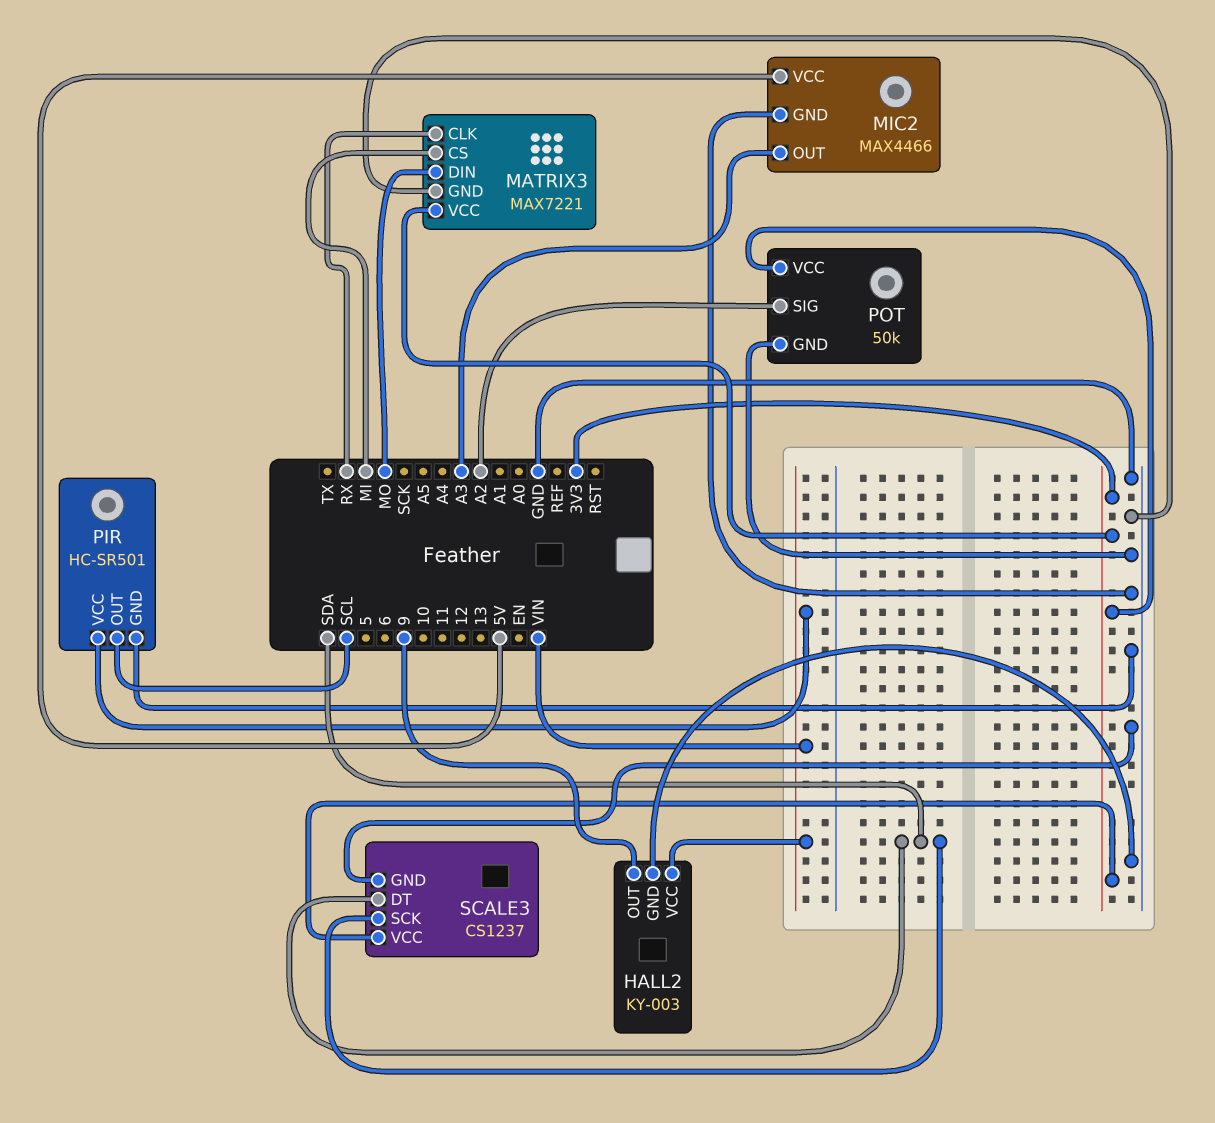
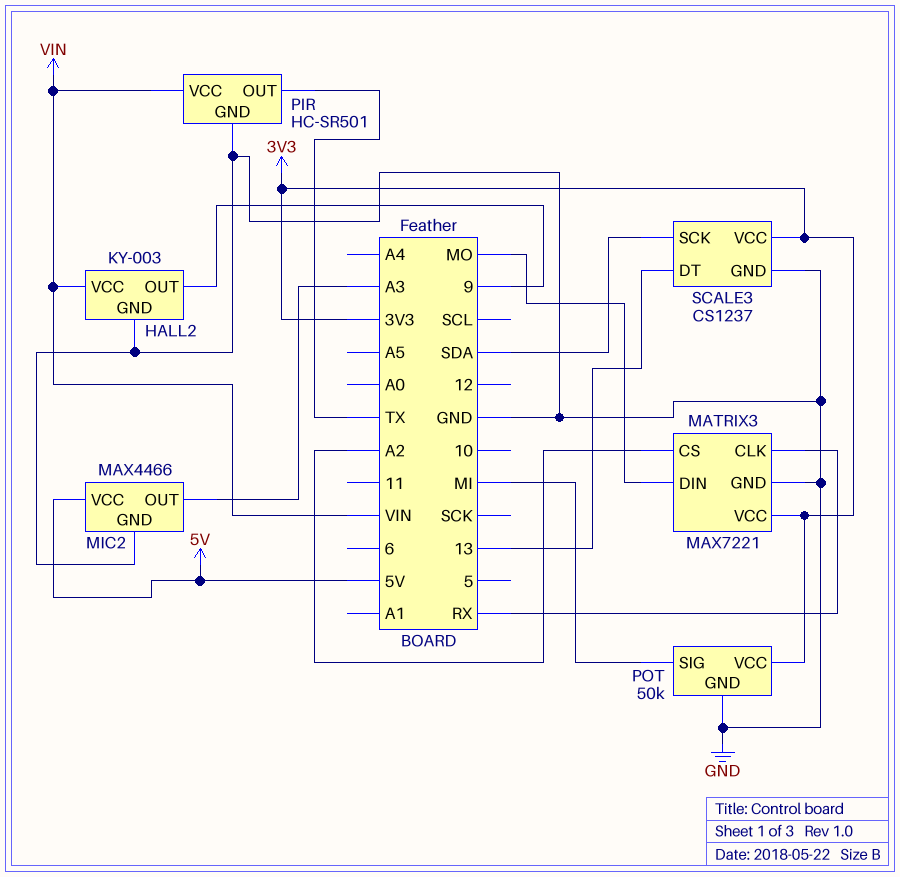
MATRIX3 pin CS: MI -> A2
PIR pin OUT: SCL -> TX
POT pin SIG: A2 -> MI
SCALE3 pin DT: SDA -> 13

